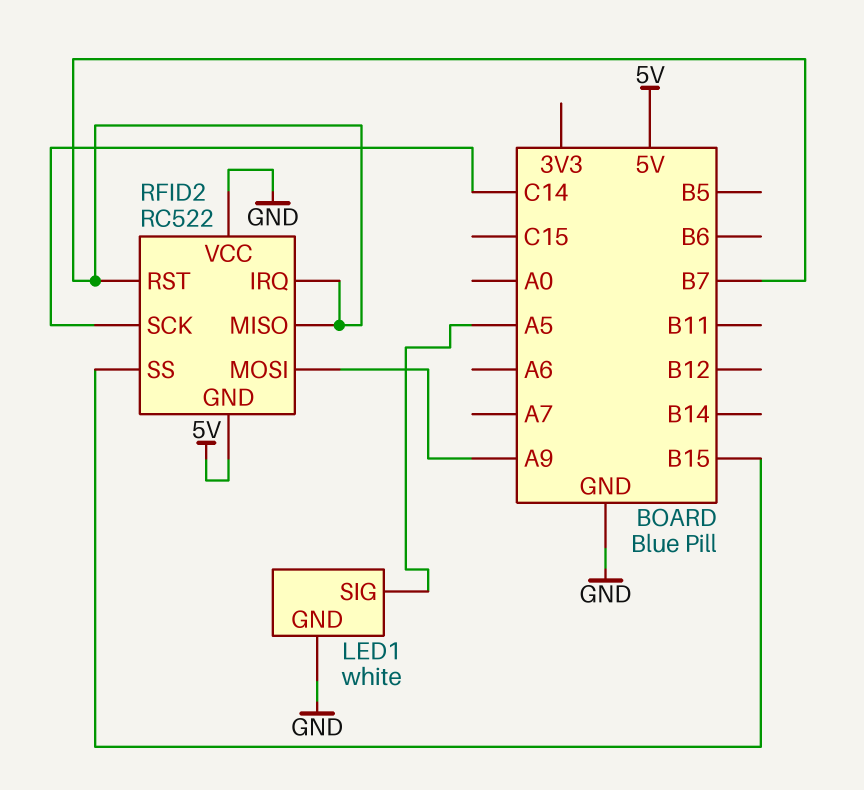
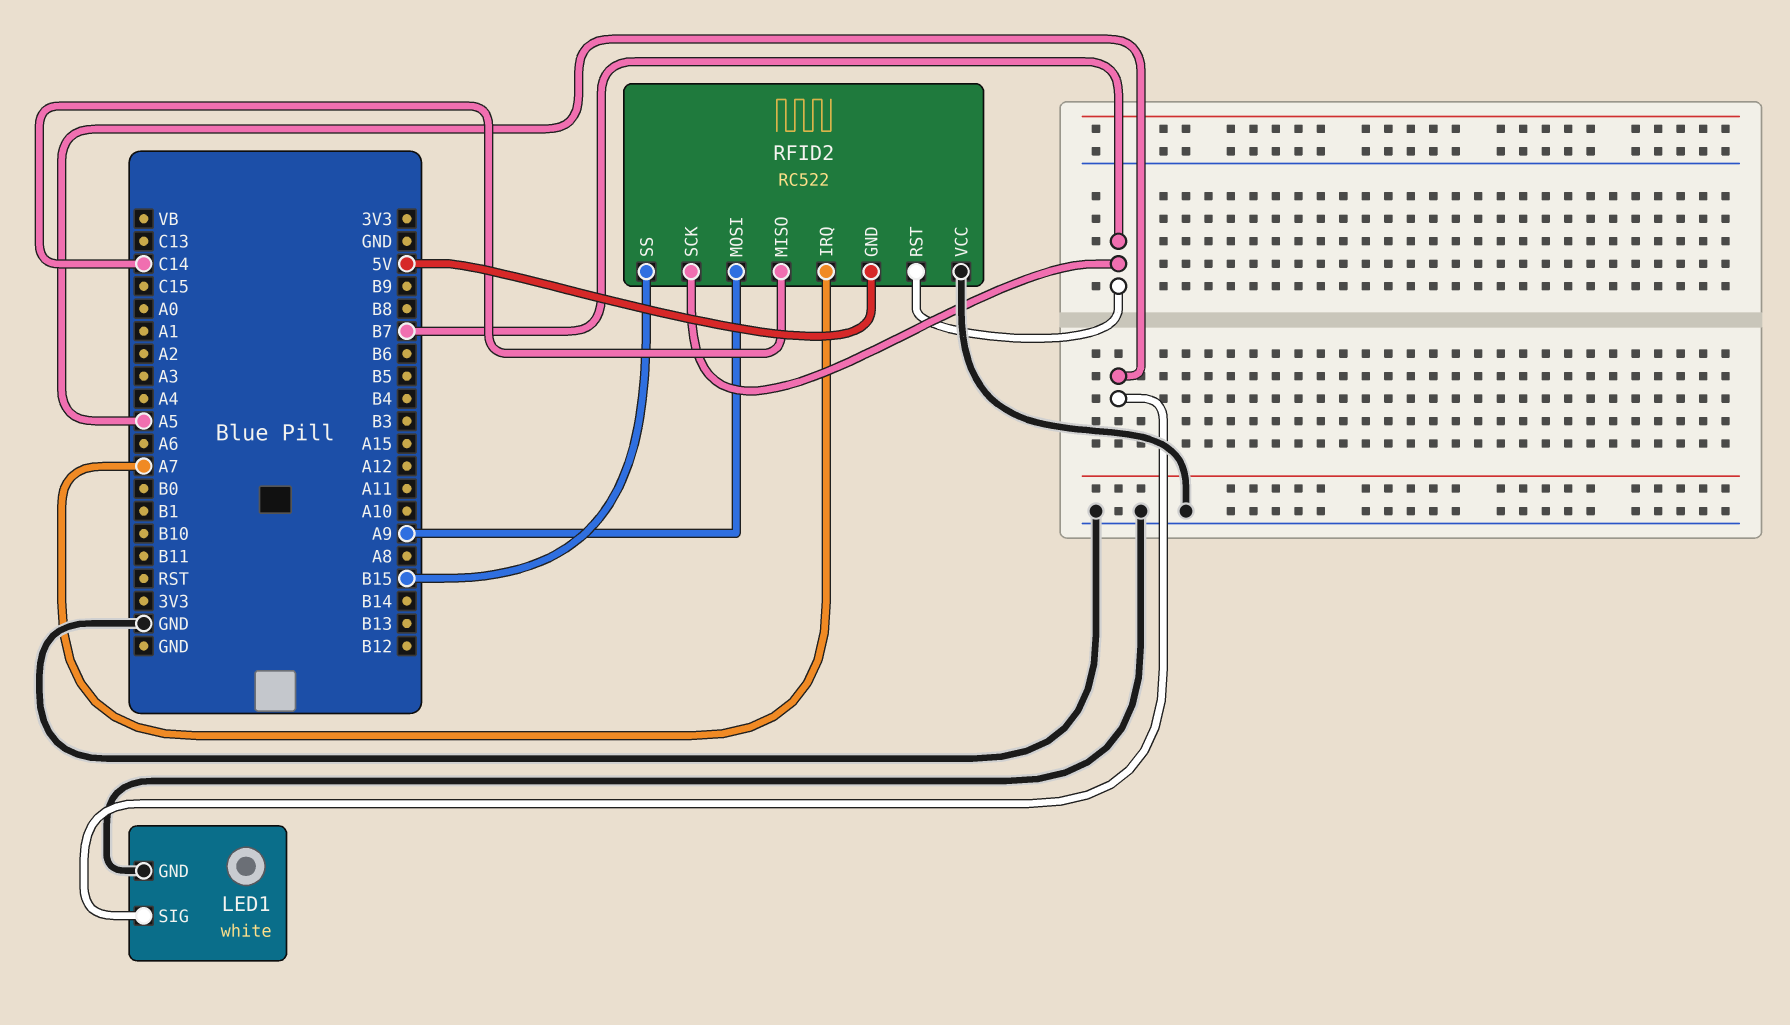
RFID2 pin IRQ: B7 -> A7
RFID2 pin MISO: B7 -> C14
RFID2 pin SCK: C14 -> B7

